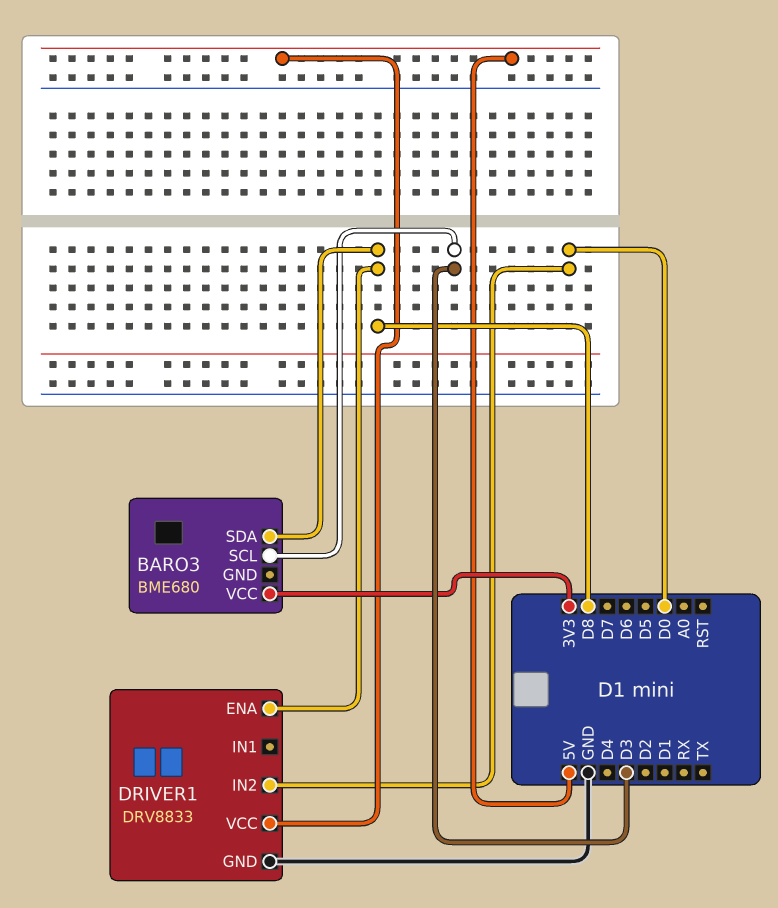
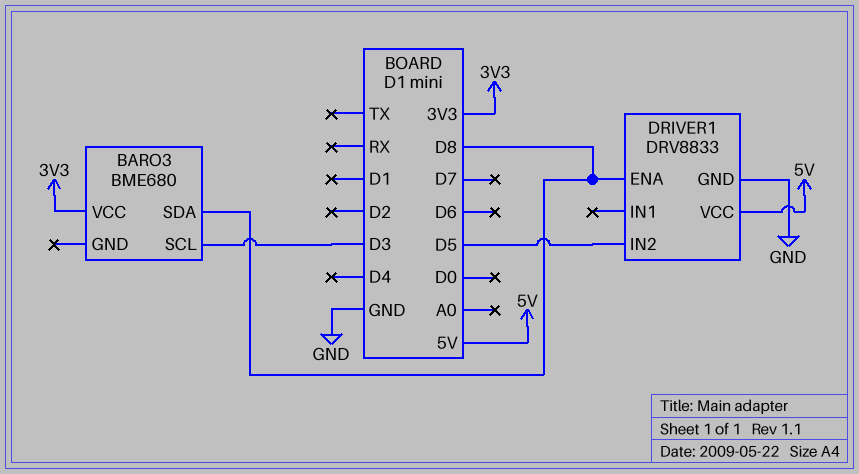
DRIVER1 pin IN2: D0 -> D5

